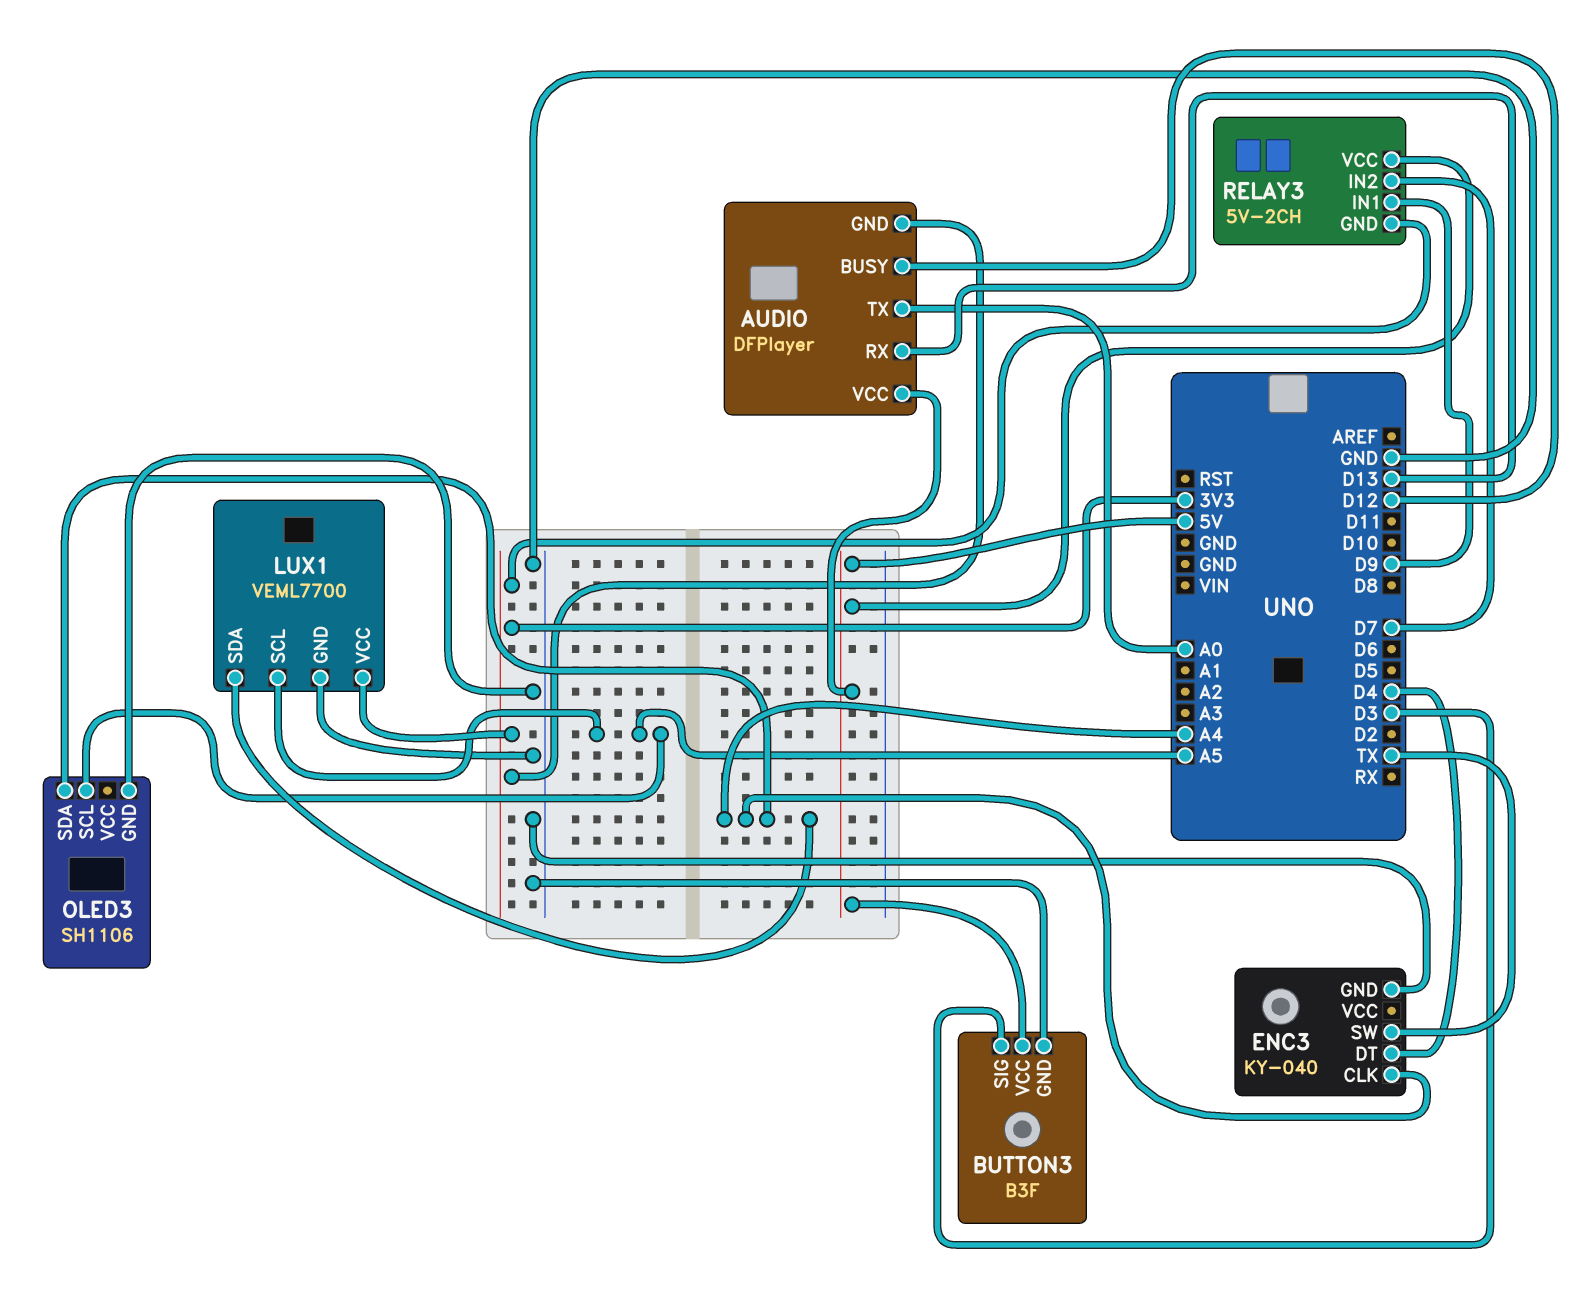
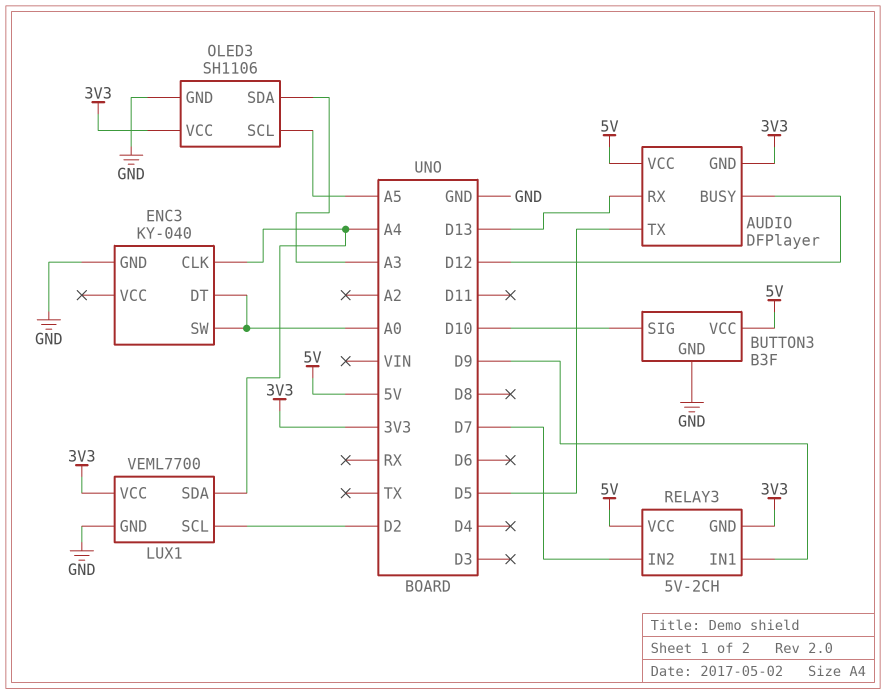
AUDIO pin TX: A0 -> D5
BUTTON3 pin SIG: D3 -> D10
ENC3 pin DT: D4 -> A0
ENC3 pin SW: TX -> A0
LUX1 pin SCL: A5 -> D2
OLED3 pin SDA: A4 -> A3
OLED3 pin VCC: none -> 3V3

